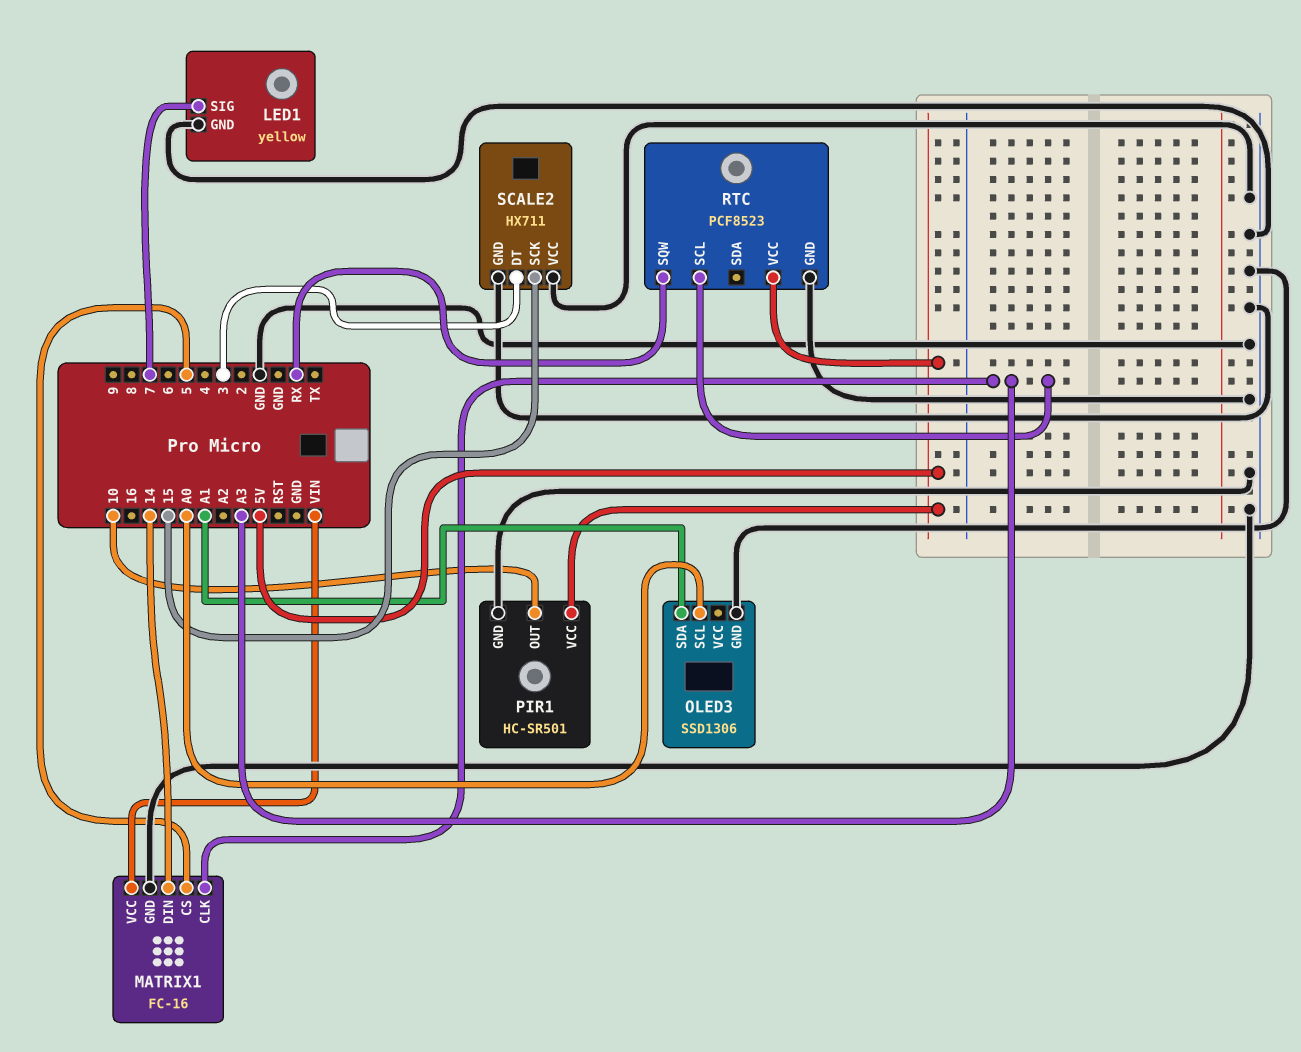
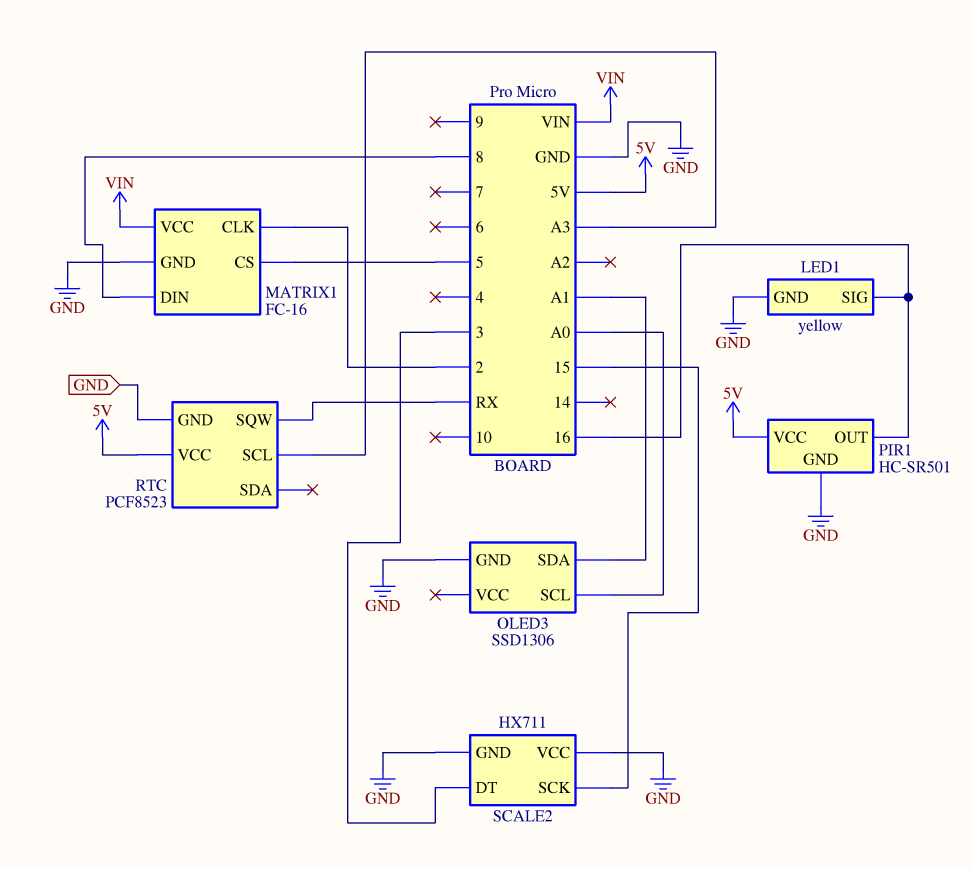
LED1 pin SIG: 7 -> 16
MATRIX1 pin CLK: A3 -> 2
MATRIX1 pin DIN: 14 -> 8
PIR1 pin OUT: 10 -> 16

